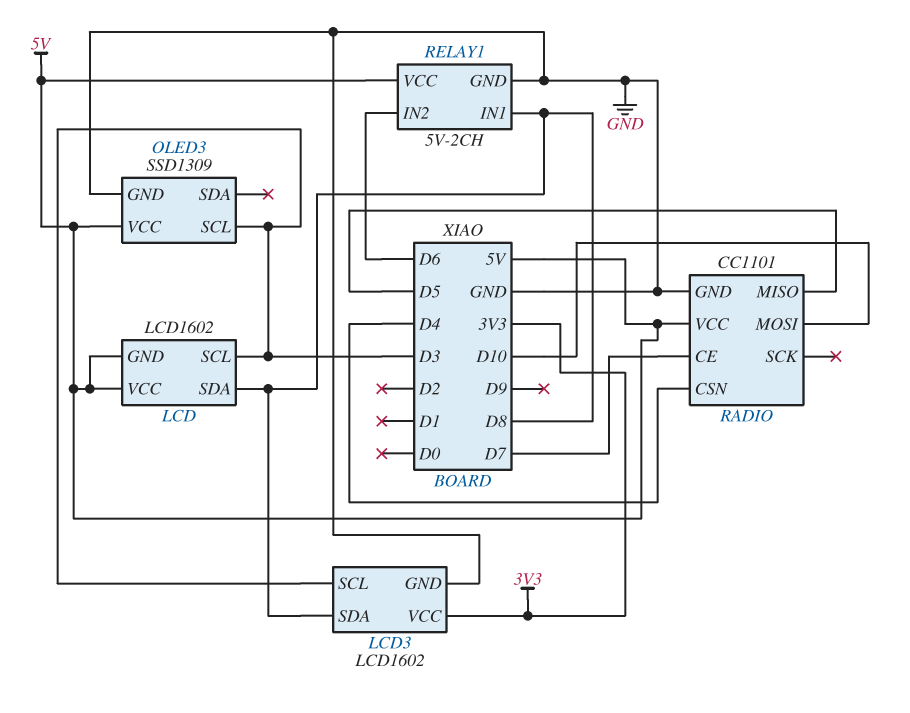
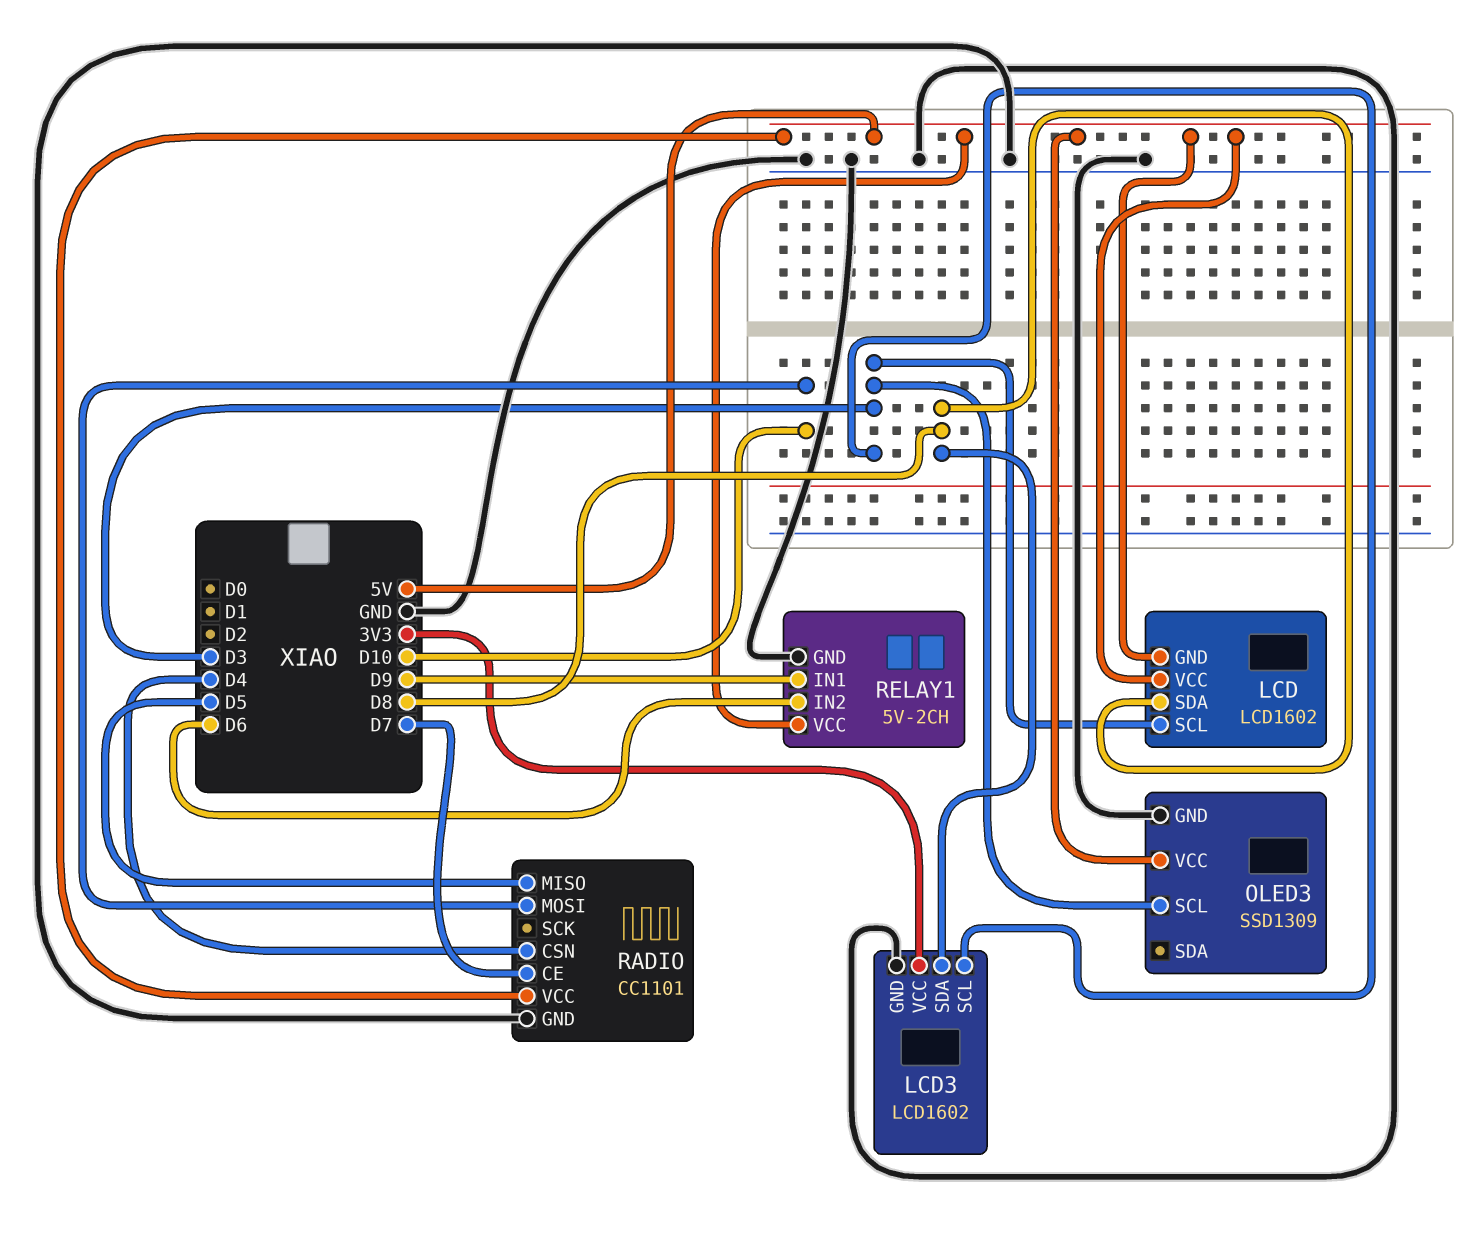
RELAY1 pin IN1: D8 -> D9

